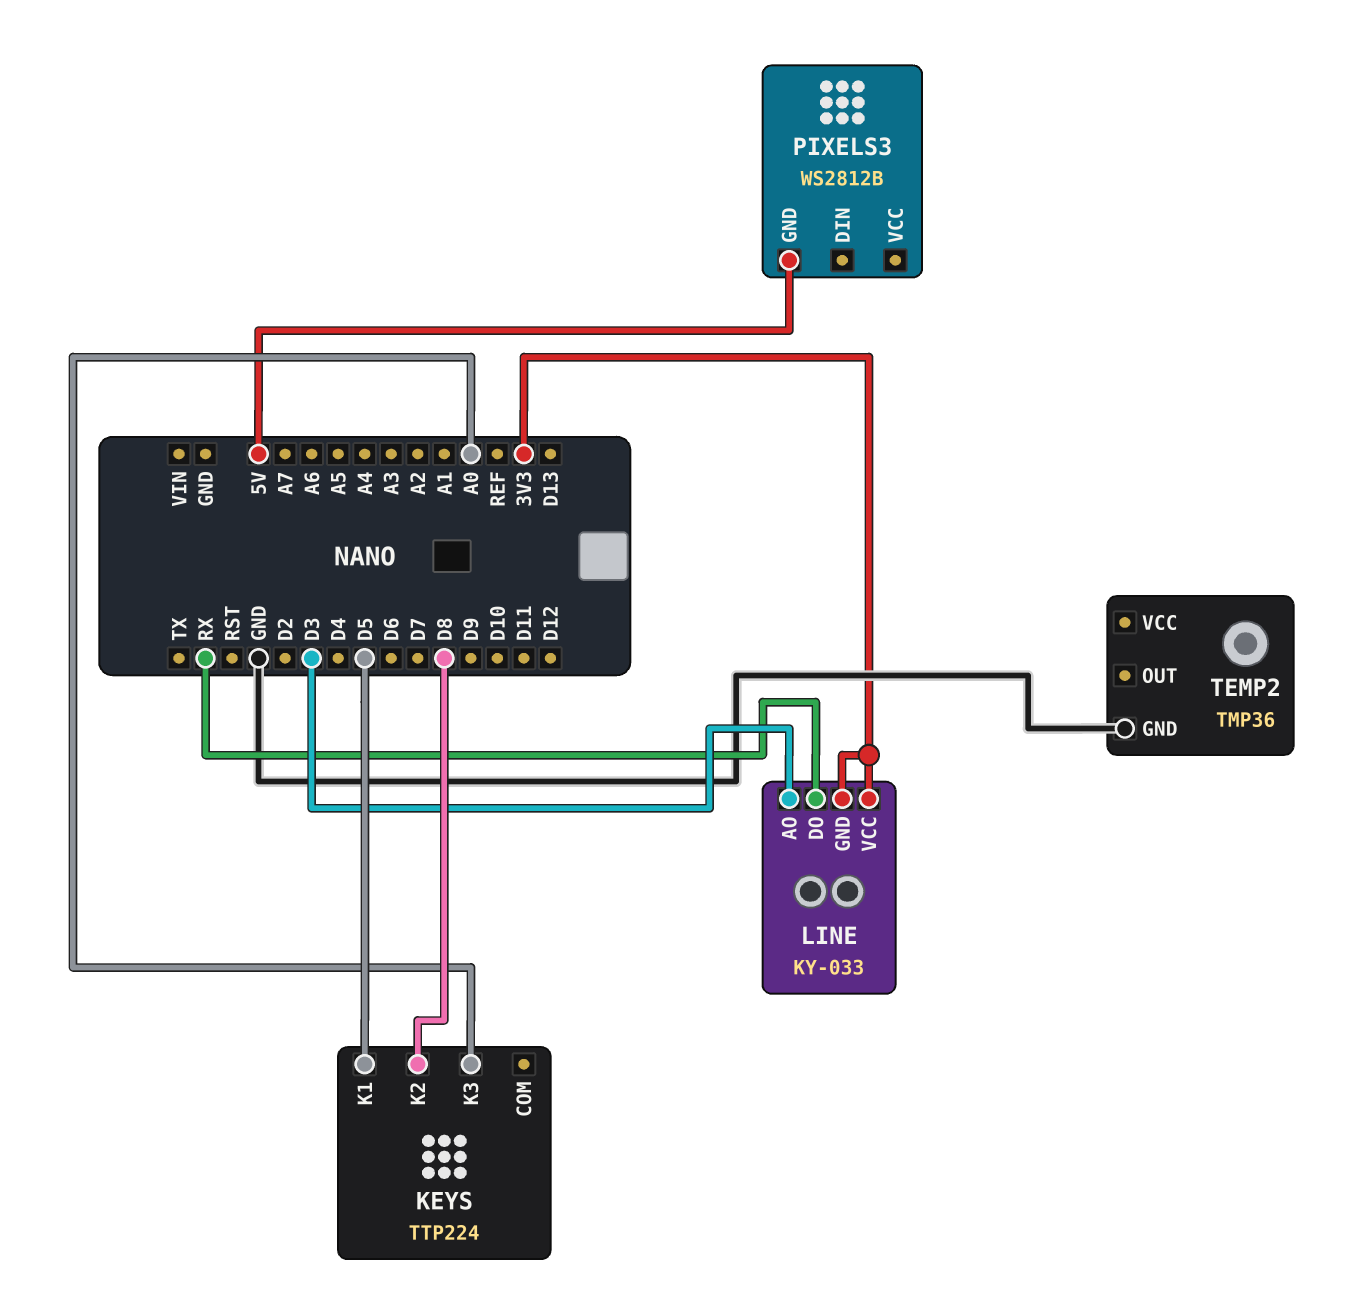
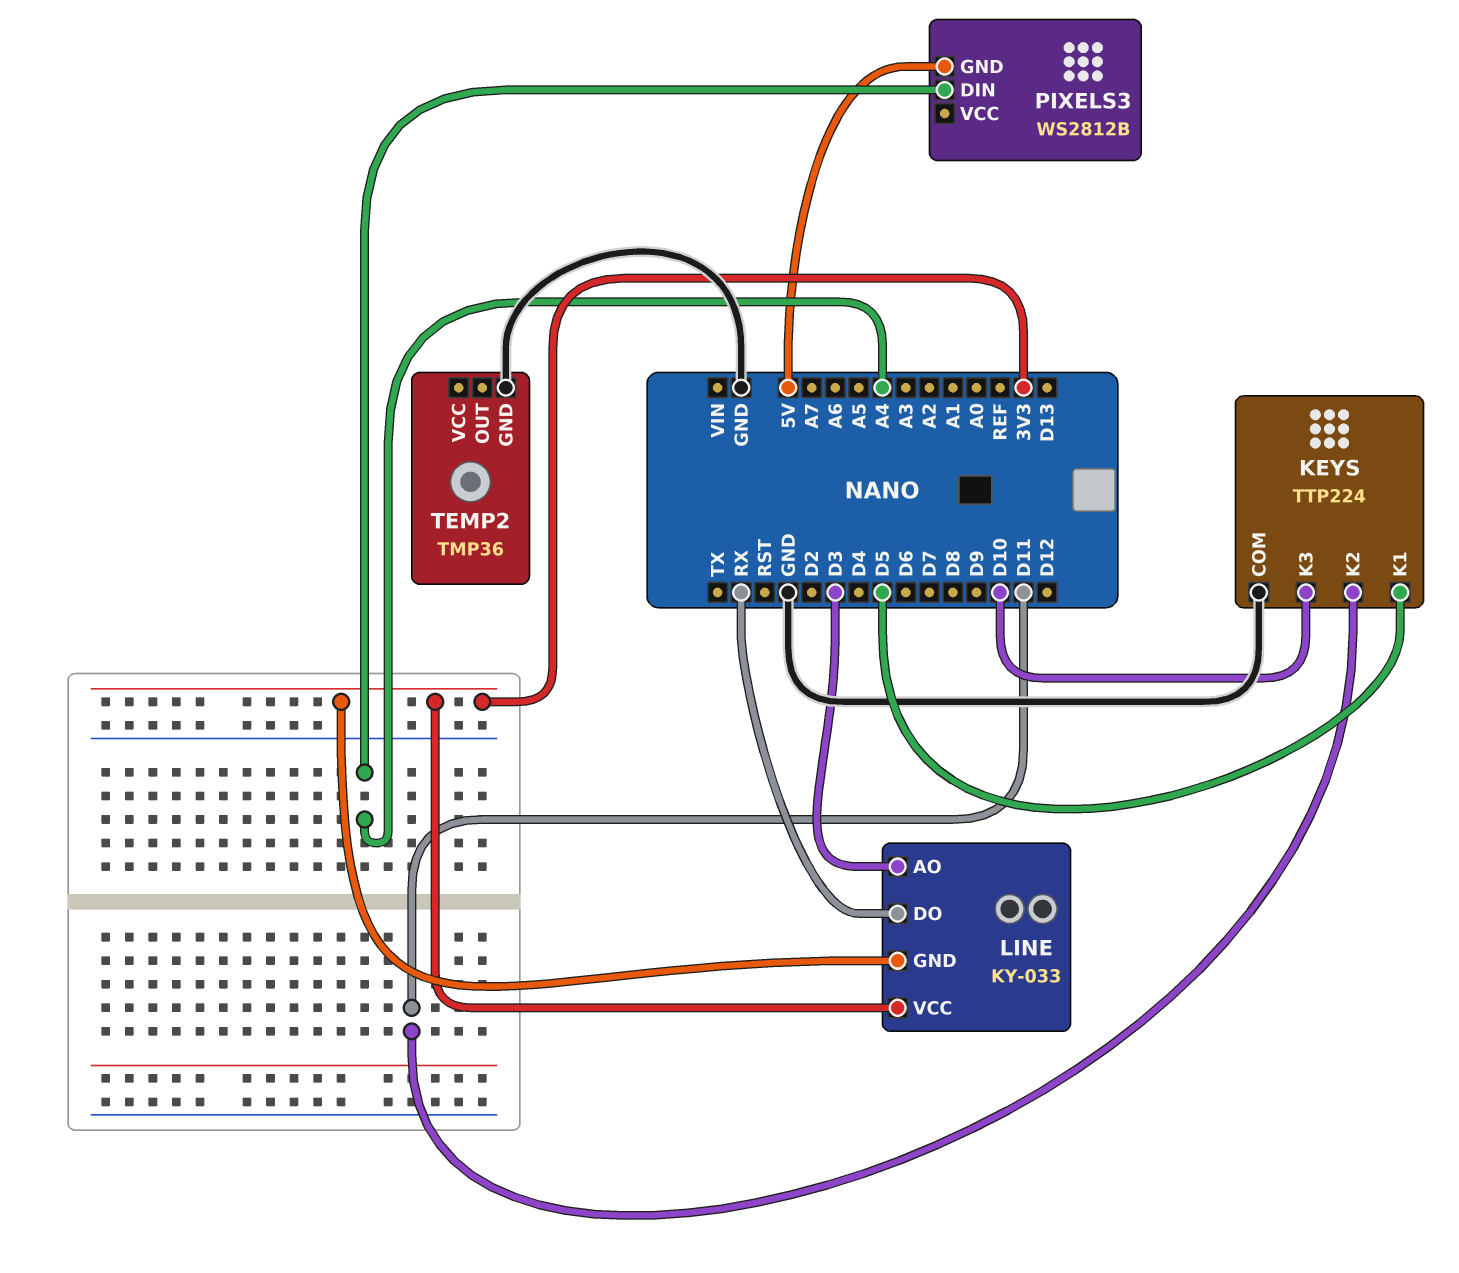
KEYS pin COM: none -> GND
KEYS pin K2: D8 -> D11
KEYS pin K3: A0 -> D10
PIXELS3 pin DIN: none -> A4

